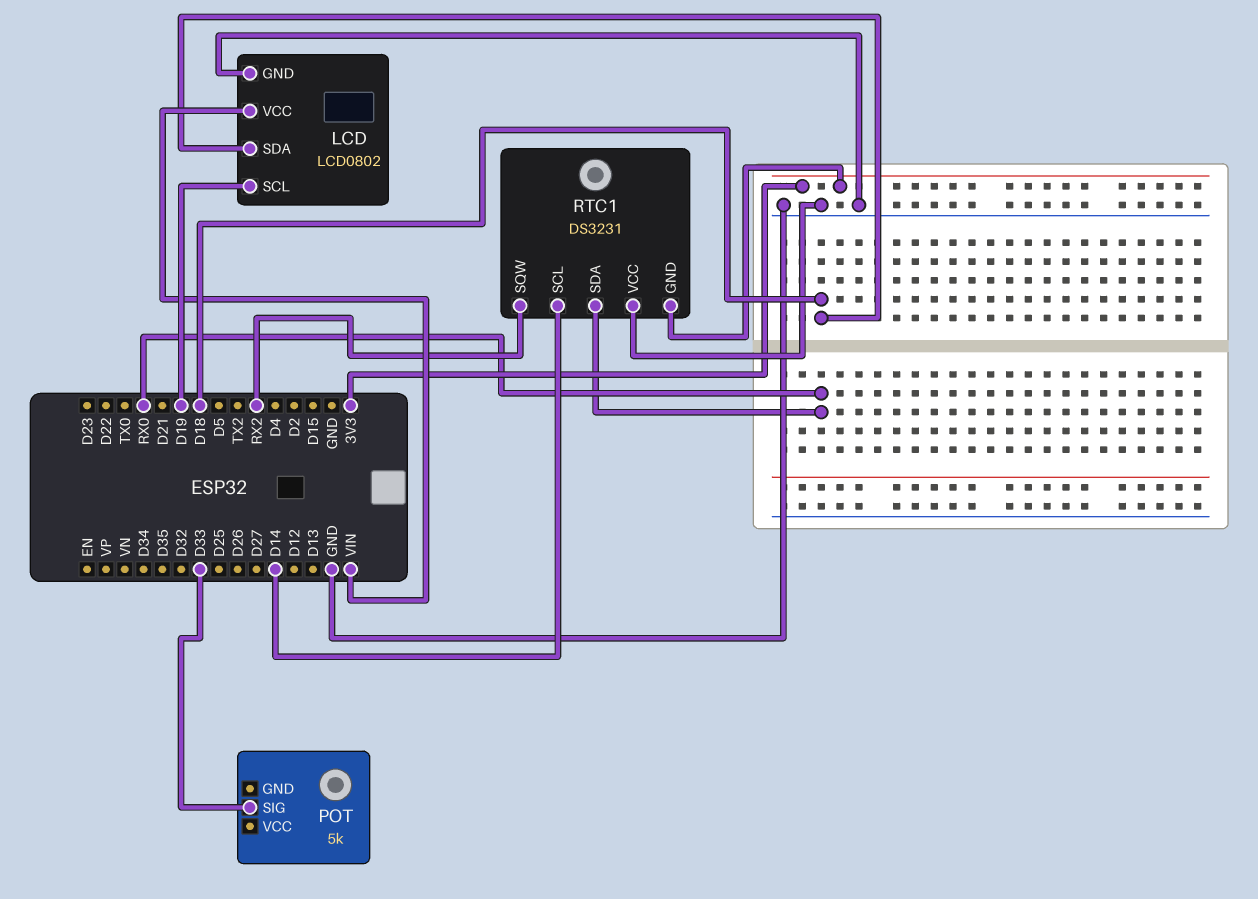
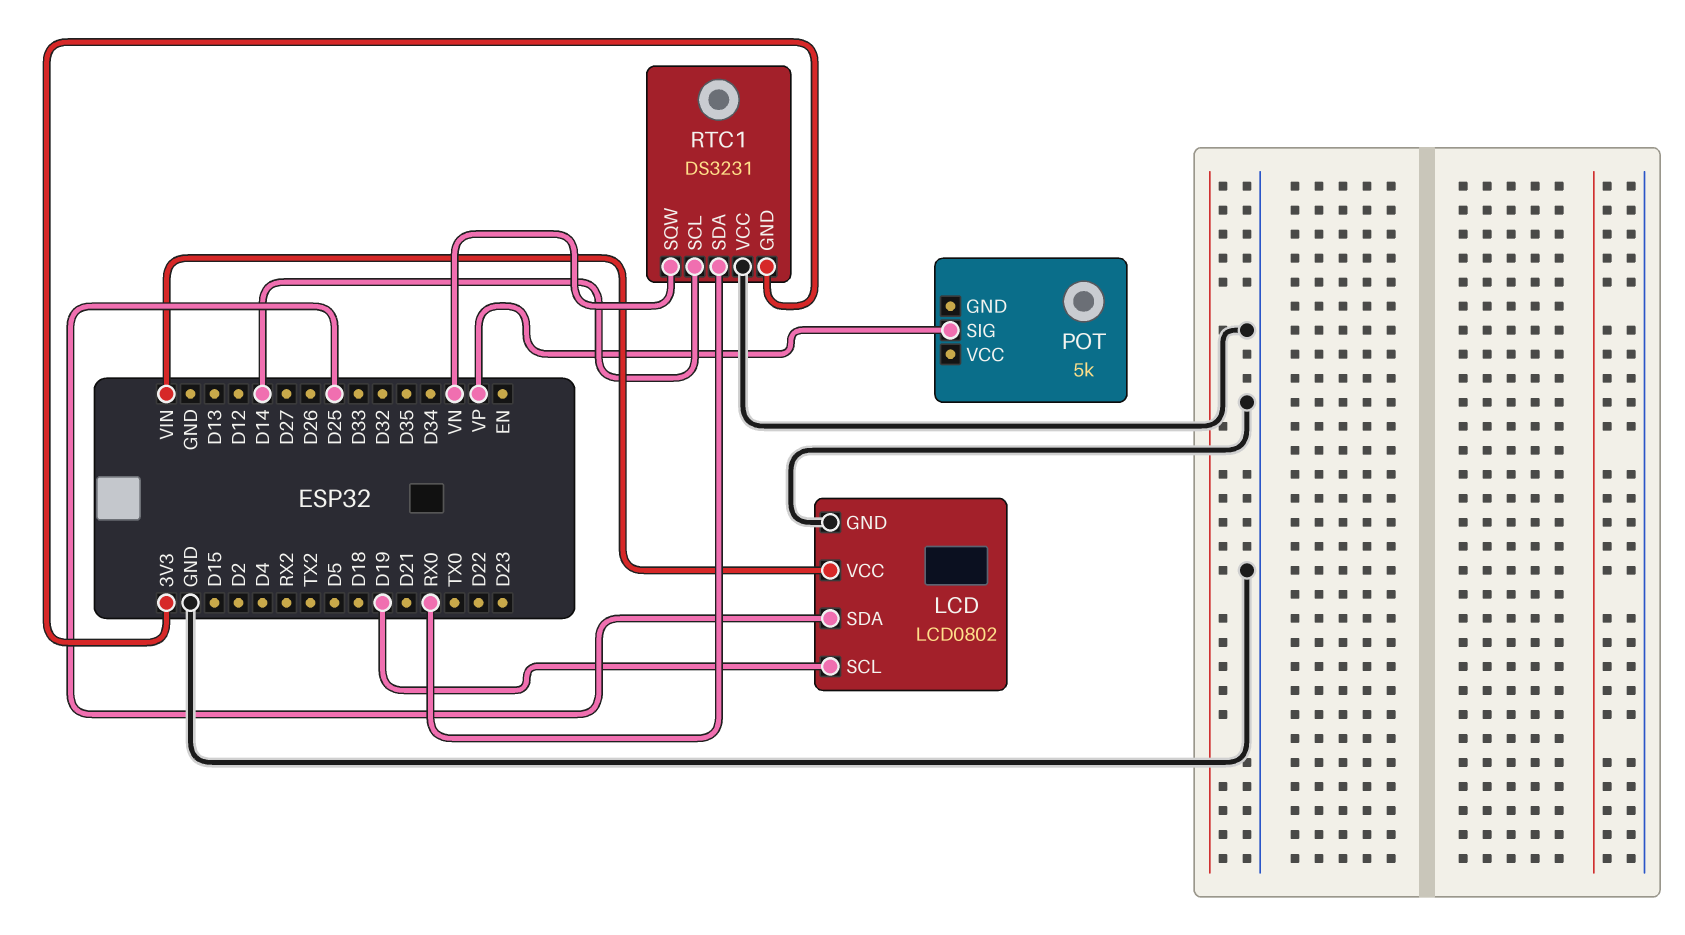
LCD pin SDA: D18 -> D25
POT pin SIG: D33 -> VP
RTC1 pin SQW: RX2 -> VN

